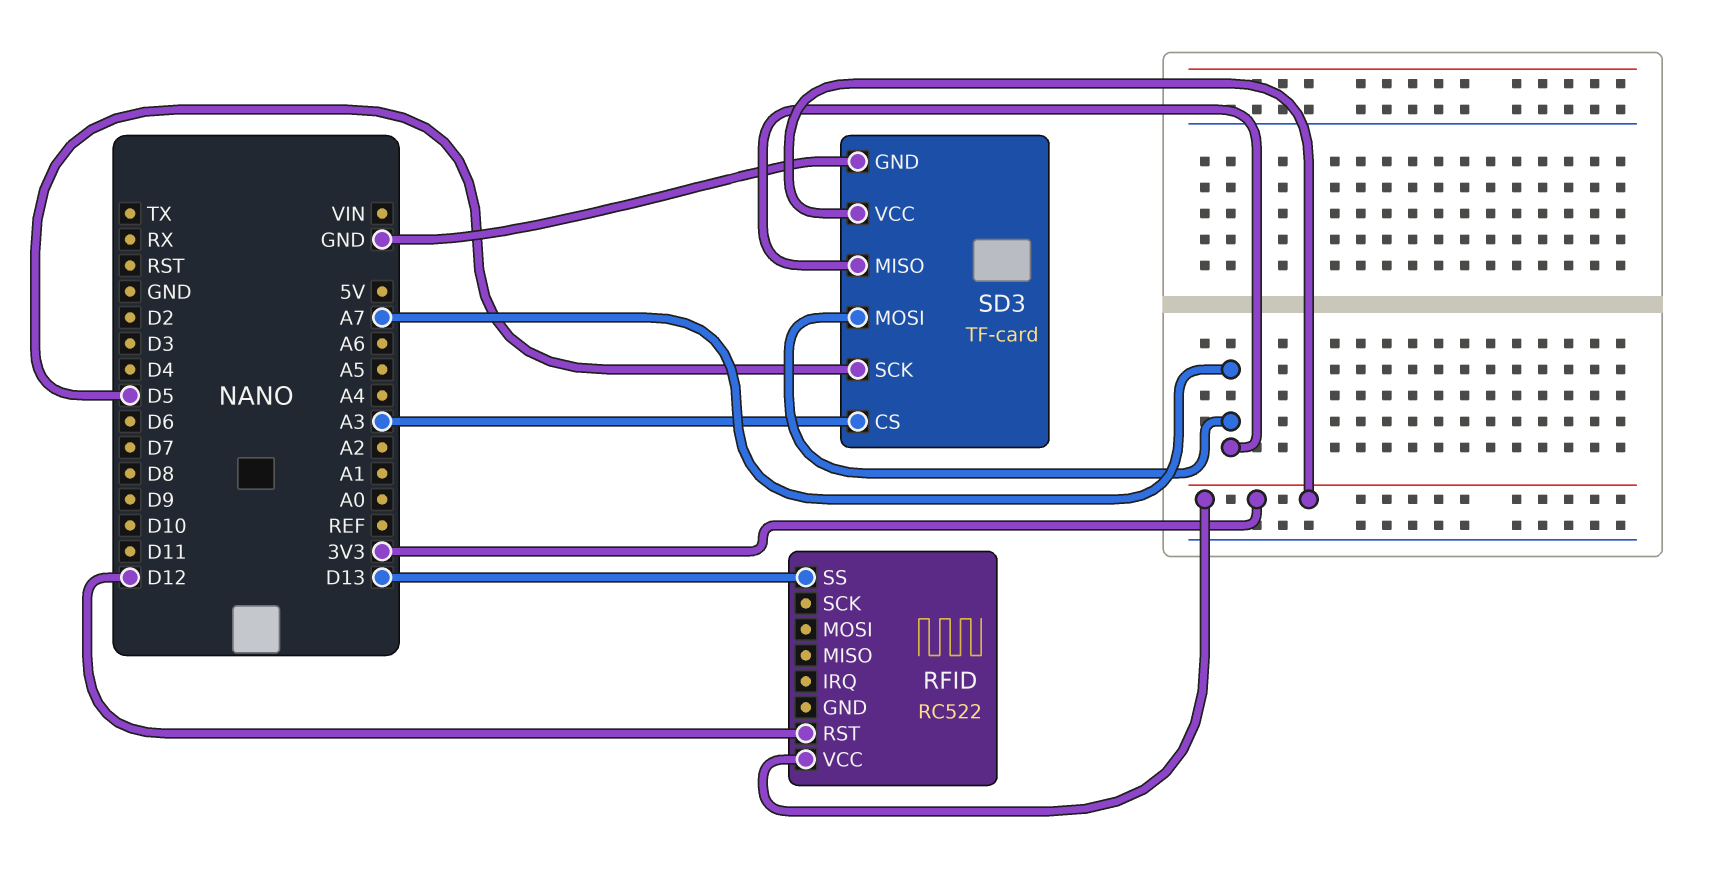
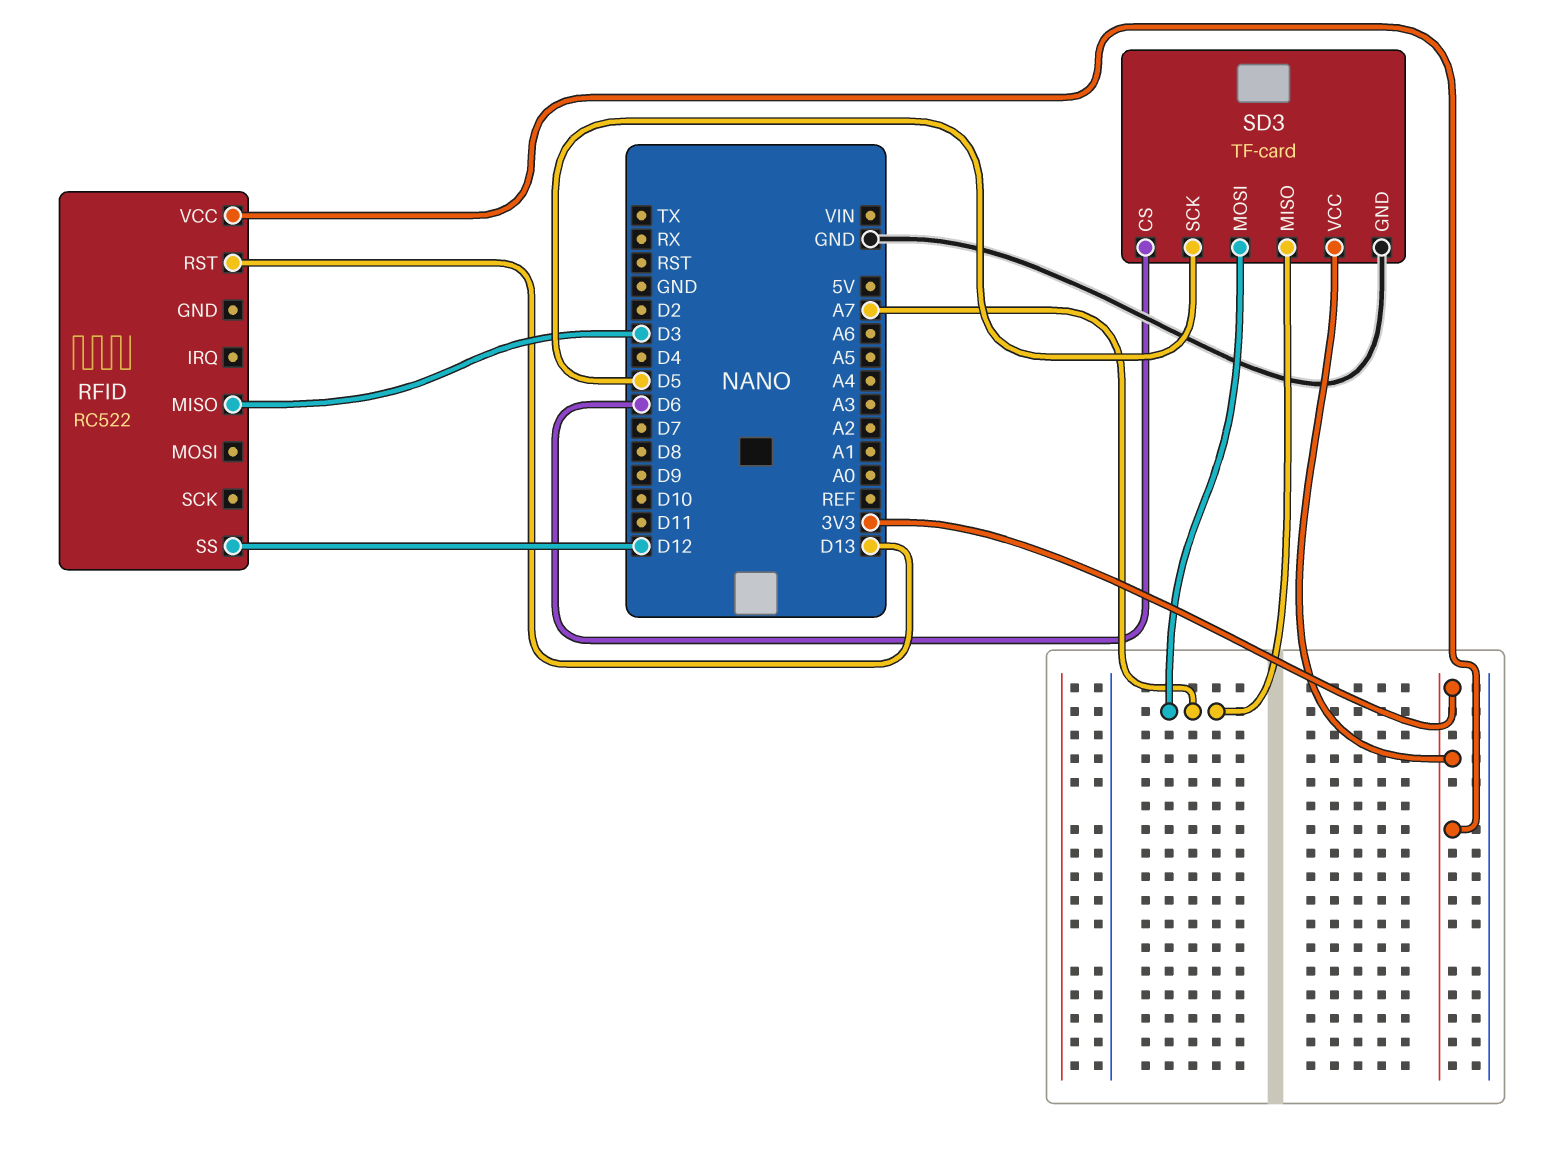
RFID pin MISO: none -> D3
RFID pin RST: D12 -> D13
RFID pin SS: D13 -> D12
SD3 pin CS: A3 -> D6

